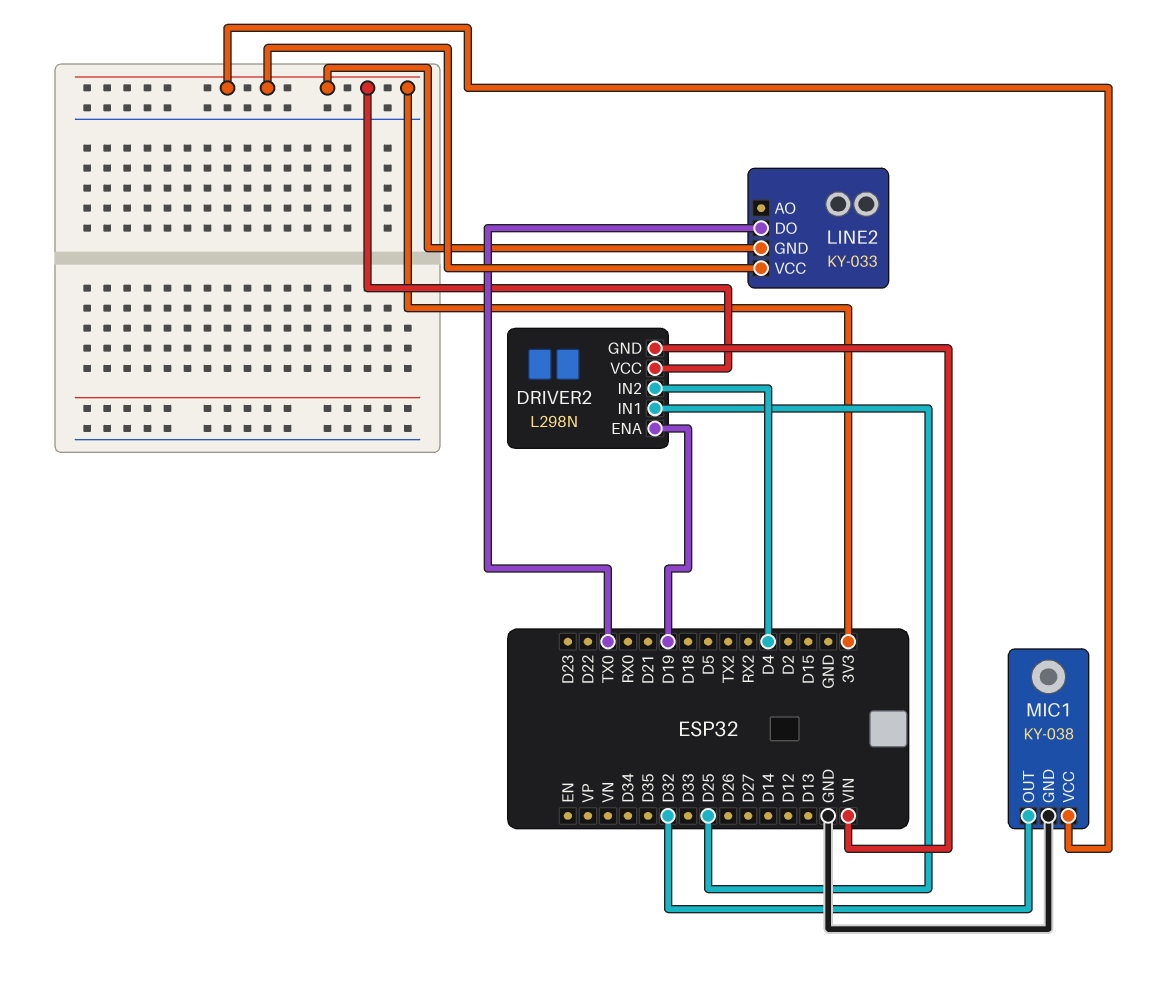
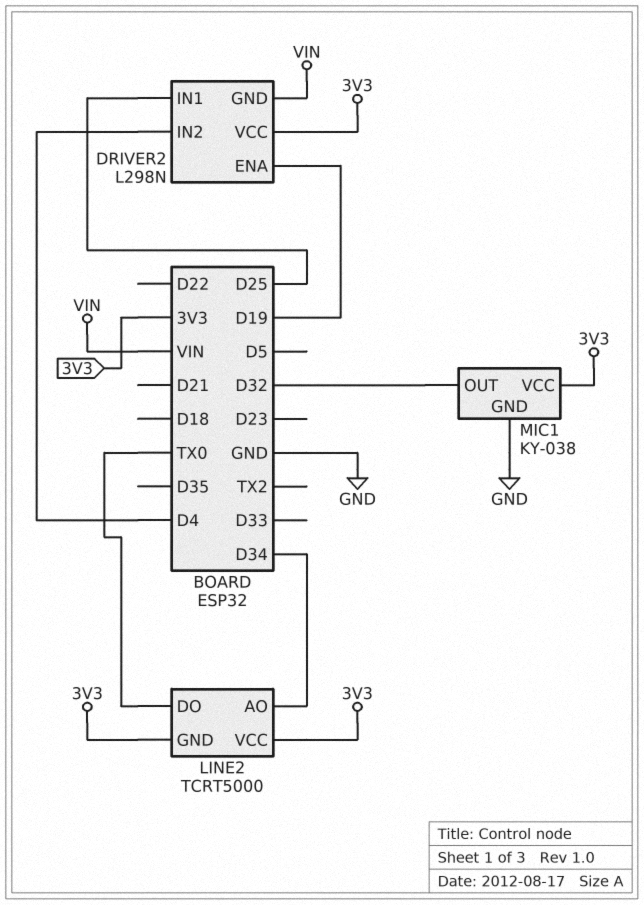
LINE2: KY-033 -> TCRT5000
LINE2 pin AO: none -> D34

